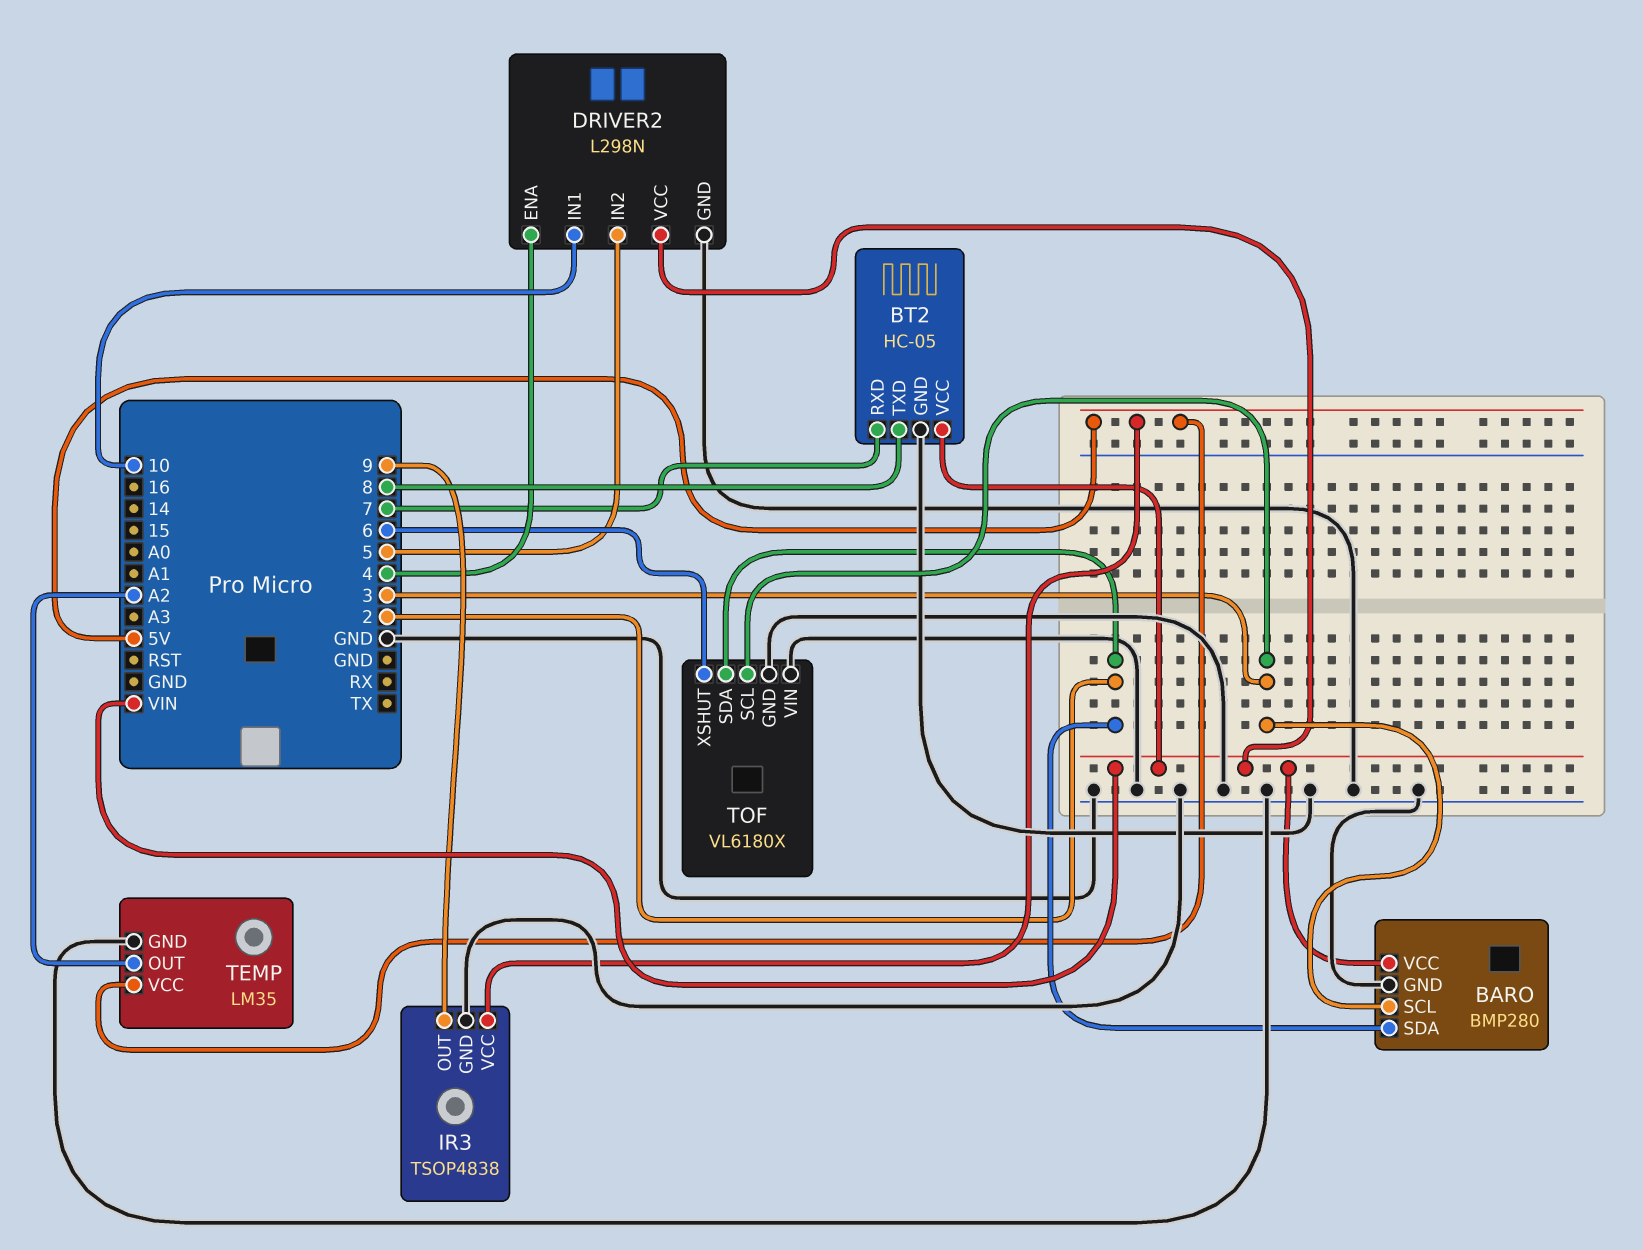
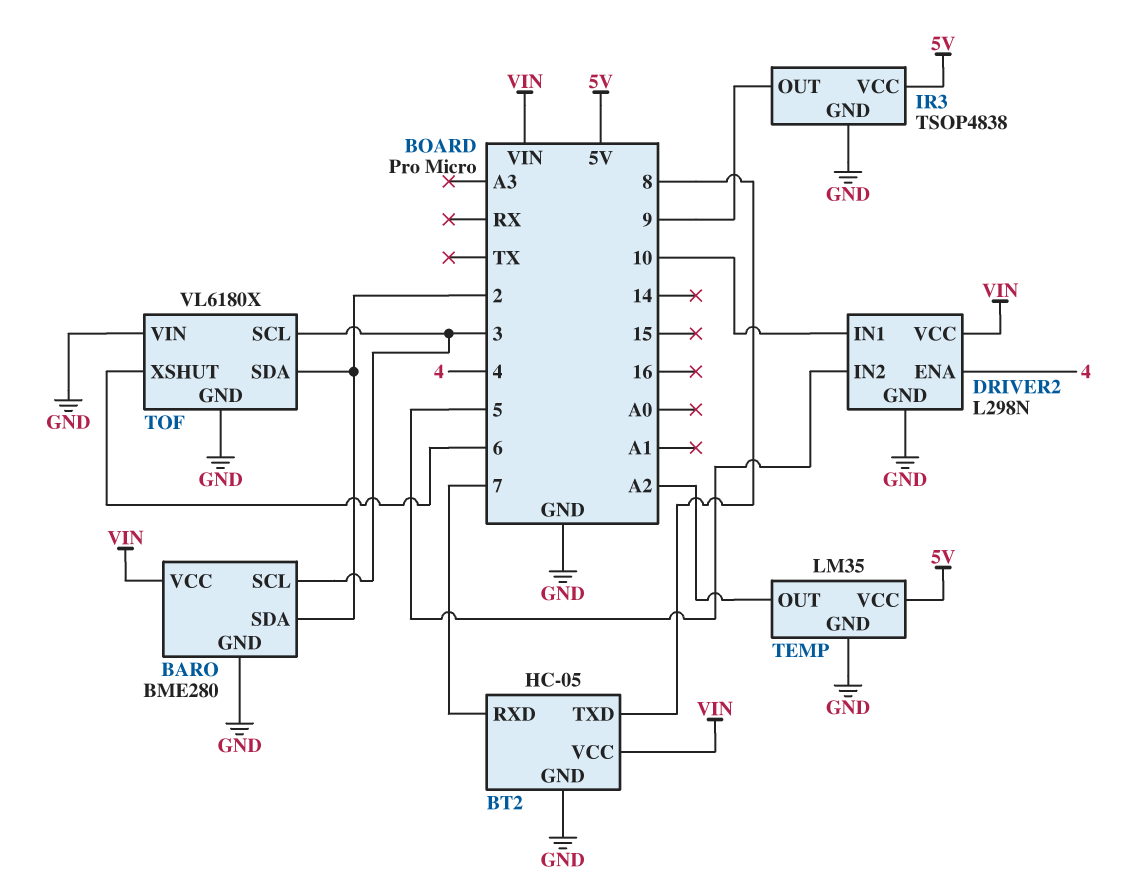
BARO: BMP280 -> BME280

